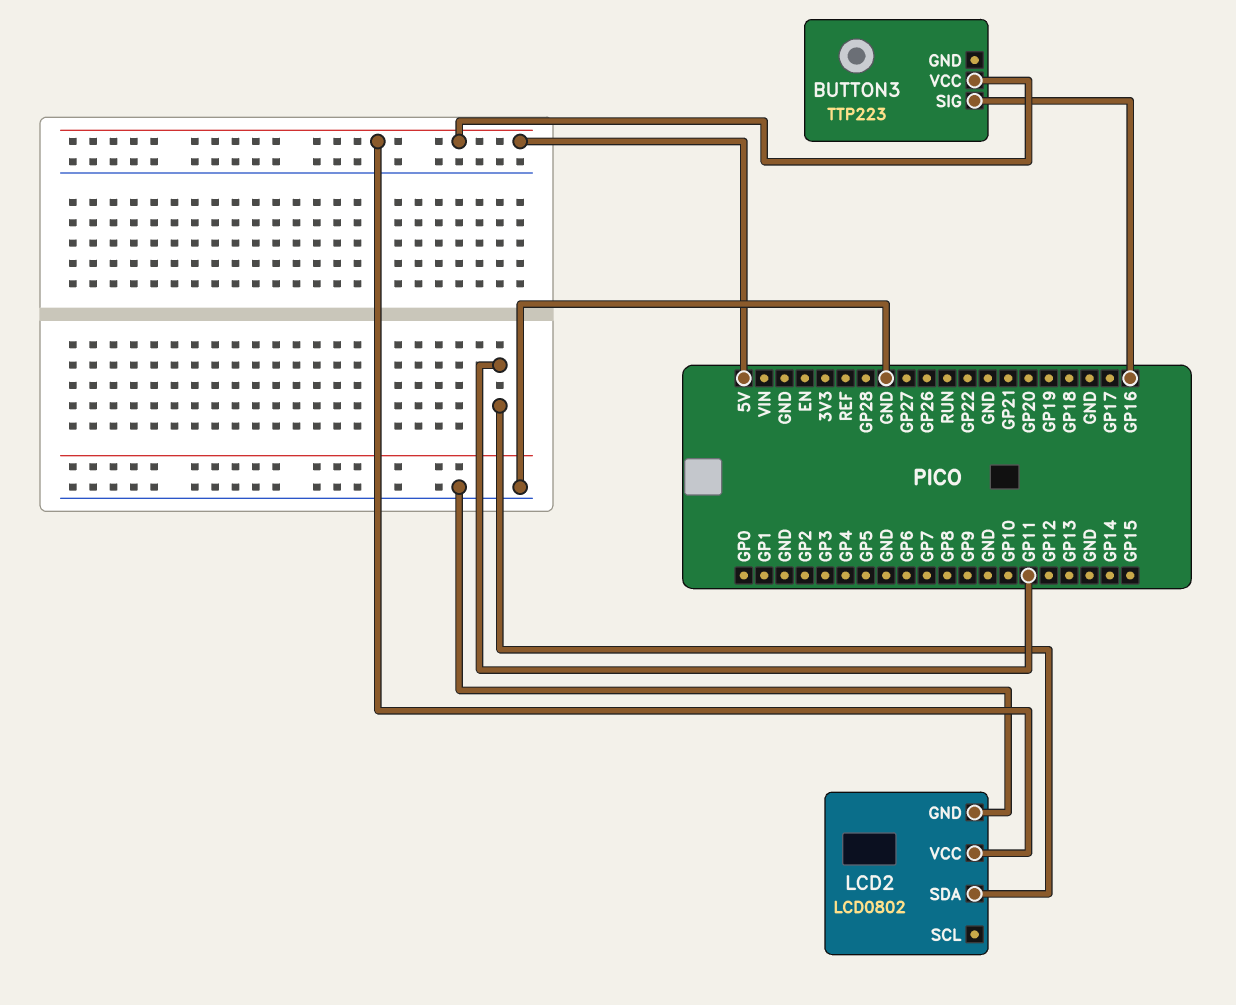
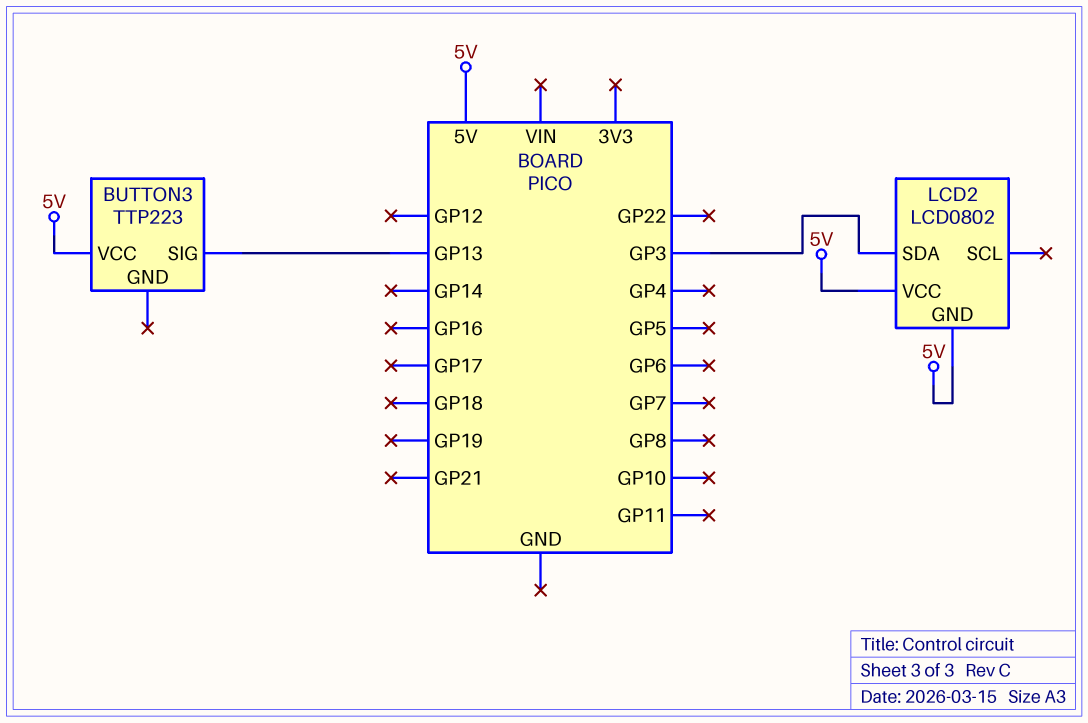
BUTTON3 pin SIG: GP16 -> GP13
LCD2 pin GND: GND -> 5V
LCD2 pin SDA: GP11 -> GP3

